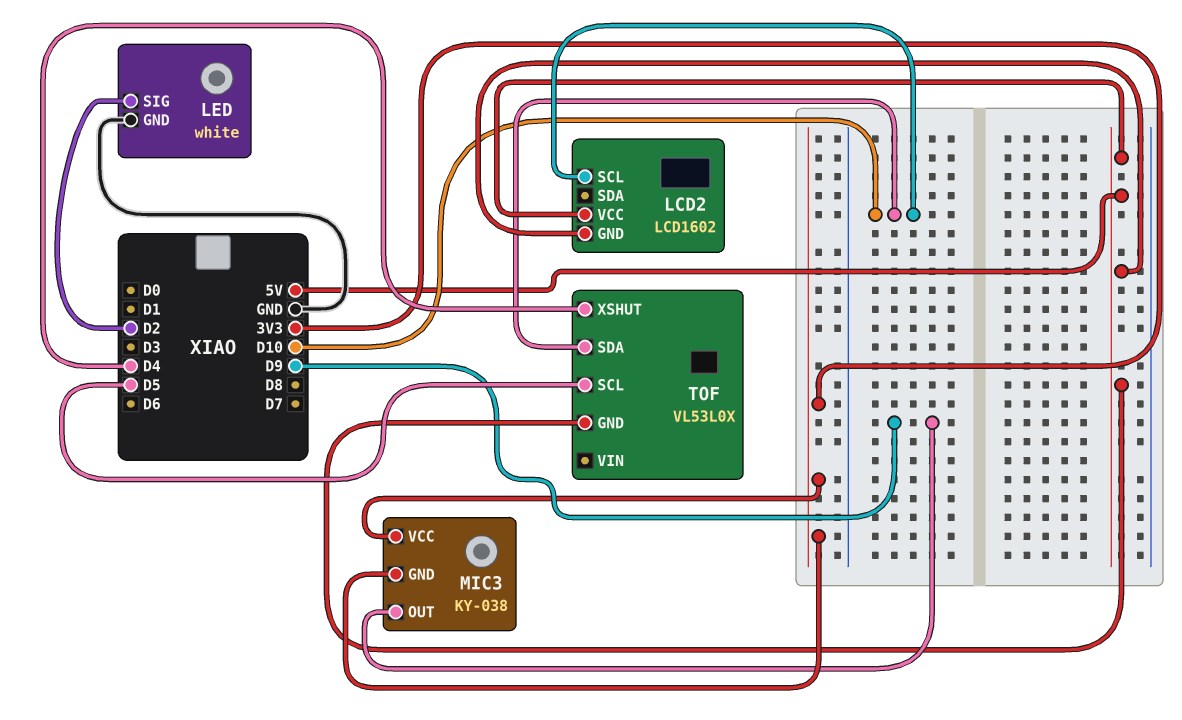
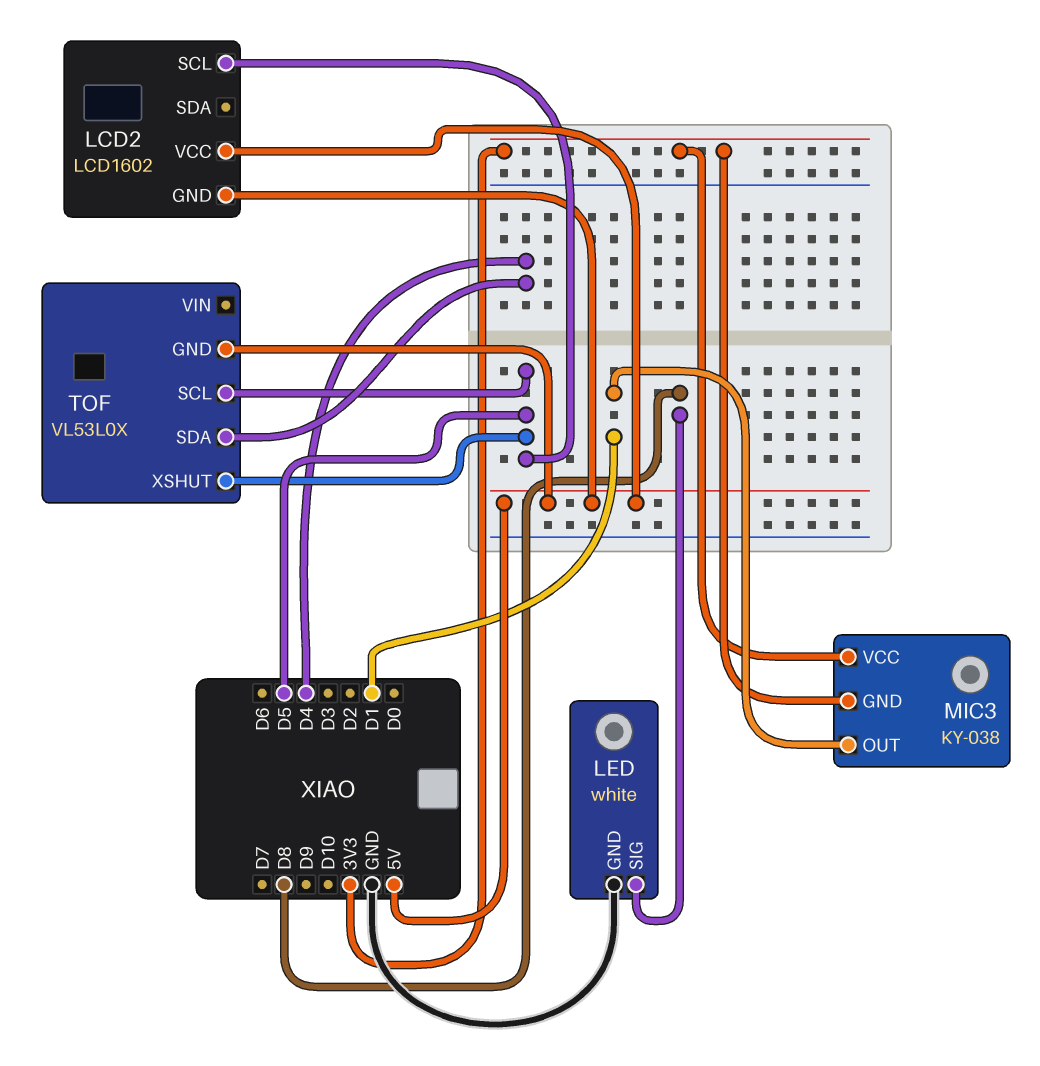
LCD2 pin SCL: D10 -> D5
LED pin SIG: D2 -> D8
MIC3 pin OUT: D9 -> D1
TOF pin SDA: D10 -> D4
TOF pin XSHUT: D4 -> D5

